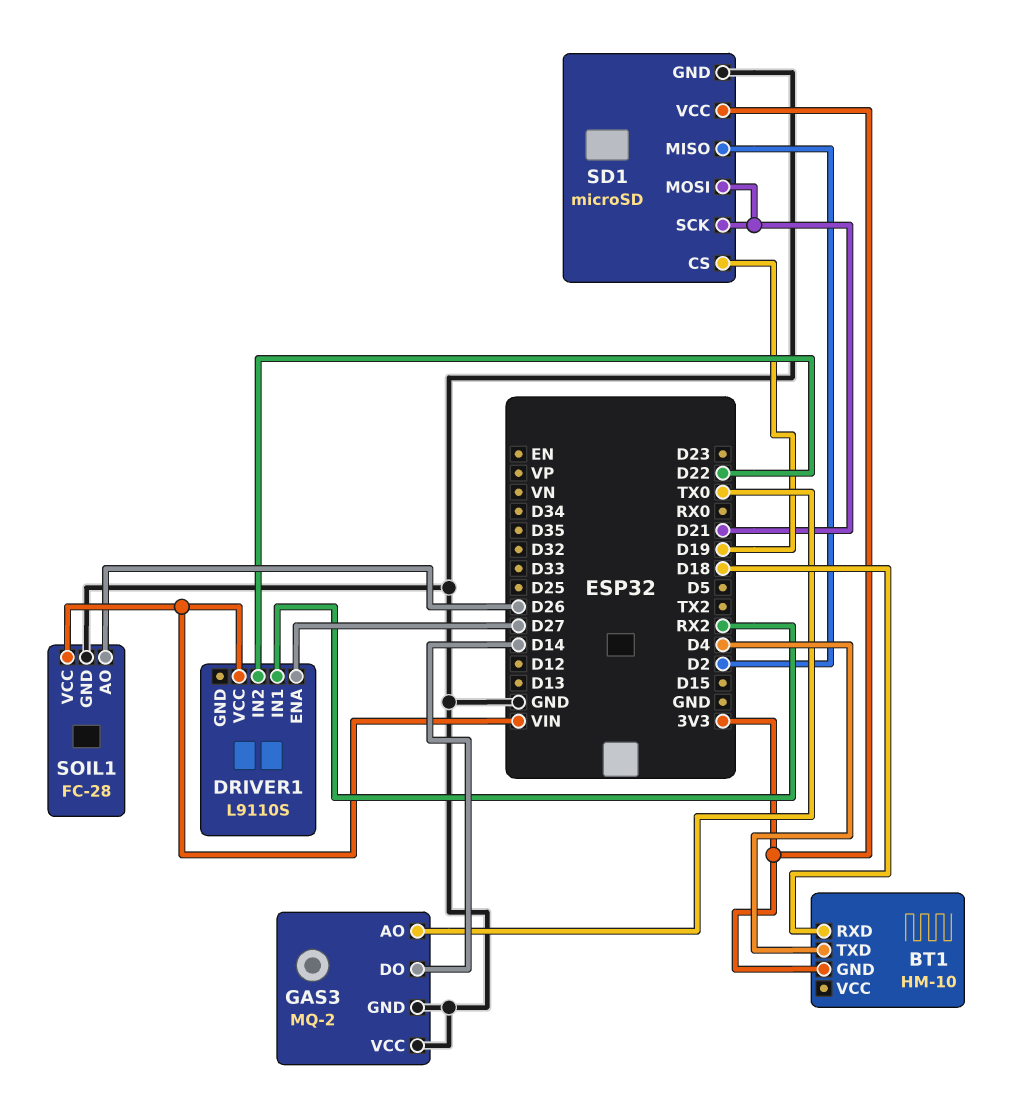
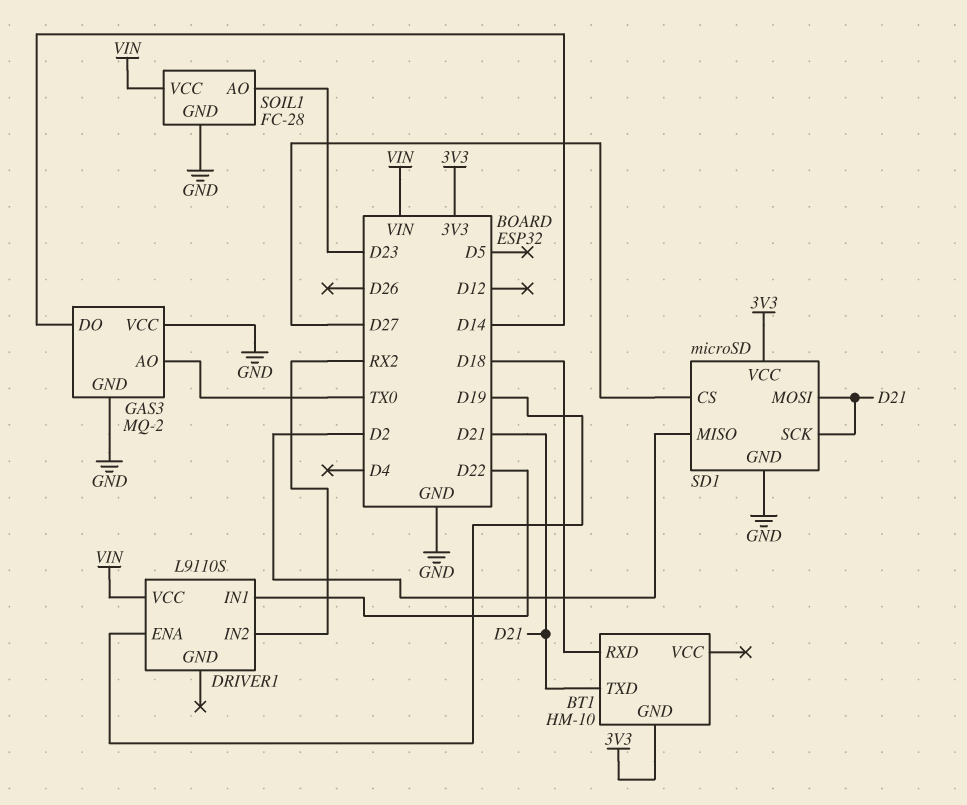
BT1 pin TXD: D4 -> D21
DRIVER1 pin ENA: D27 -> D19
DRIVER1 pin IN1: RX2 -> D22
DRIVER1 pin IN2: D22 -> RX2
SD1 pin CS: D19 -> D27
SOIL1 pin AO: D26 -> D23

